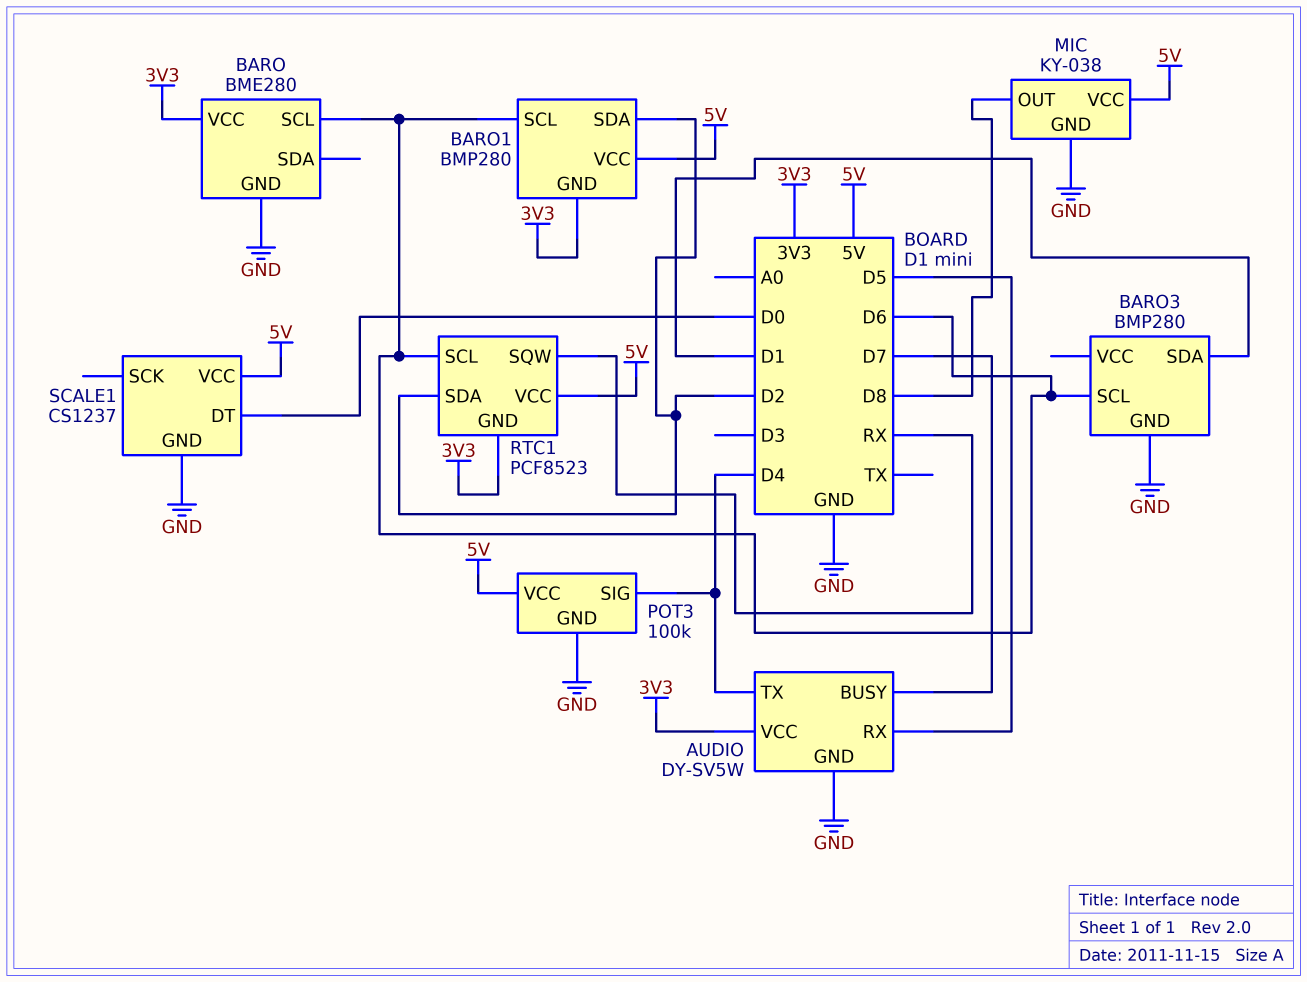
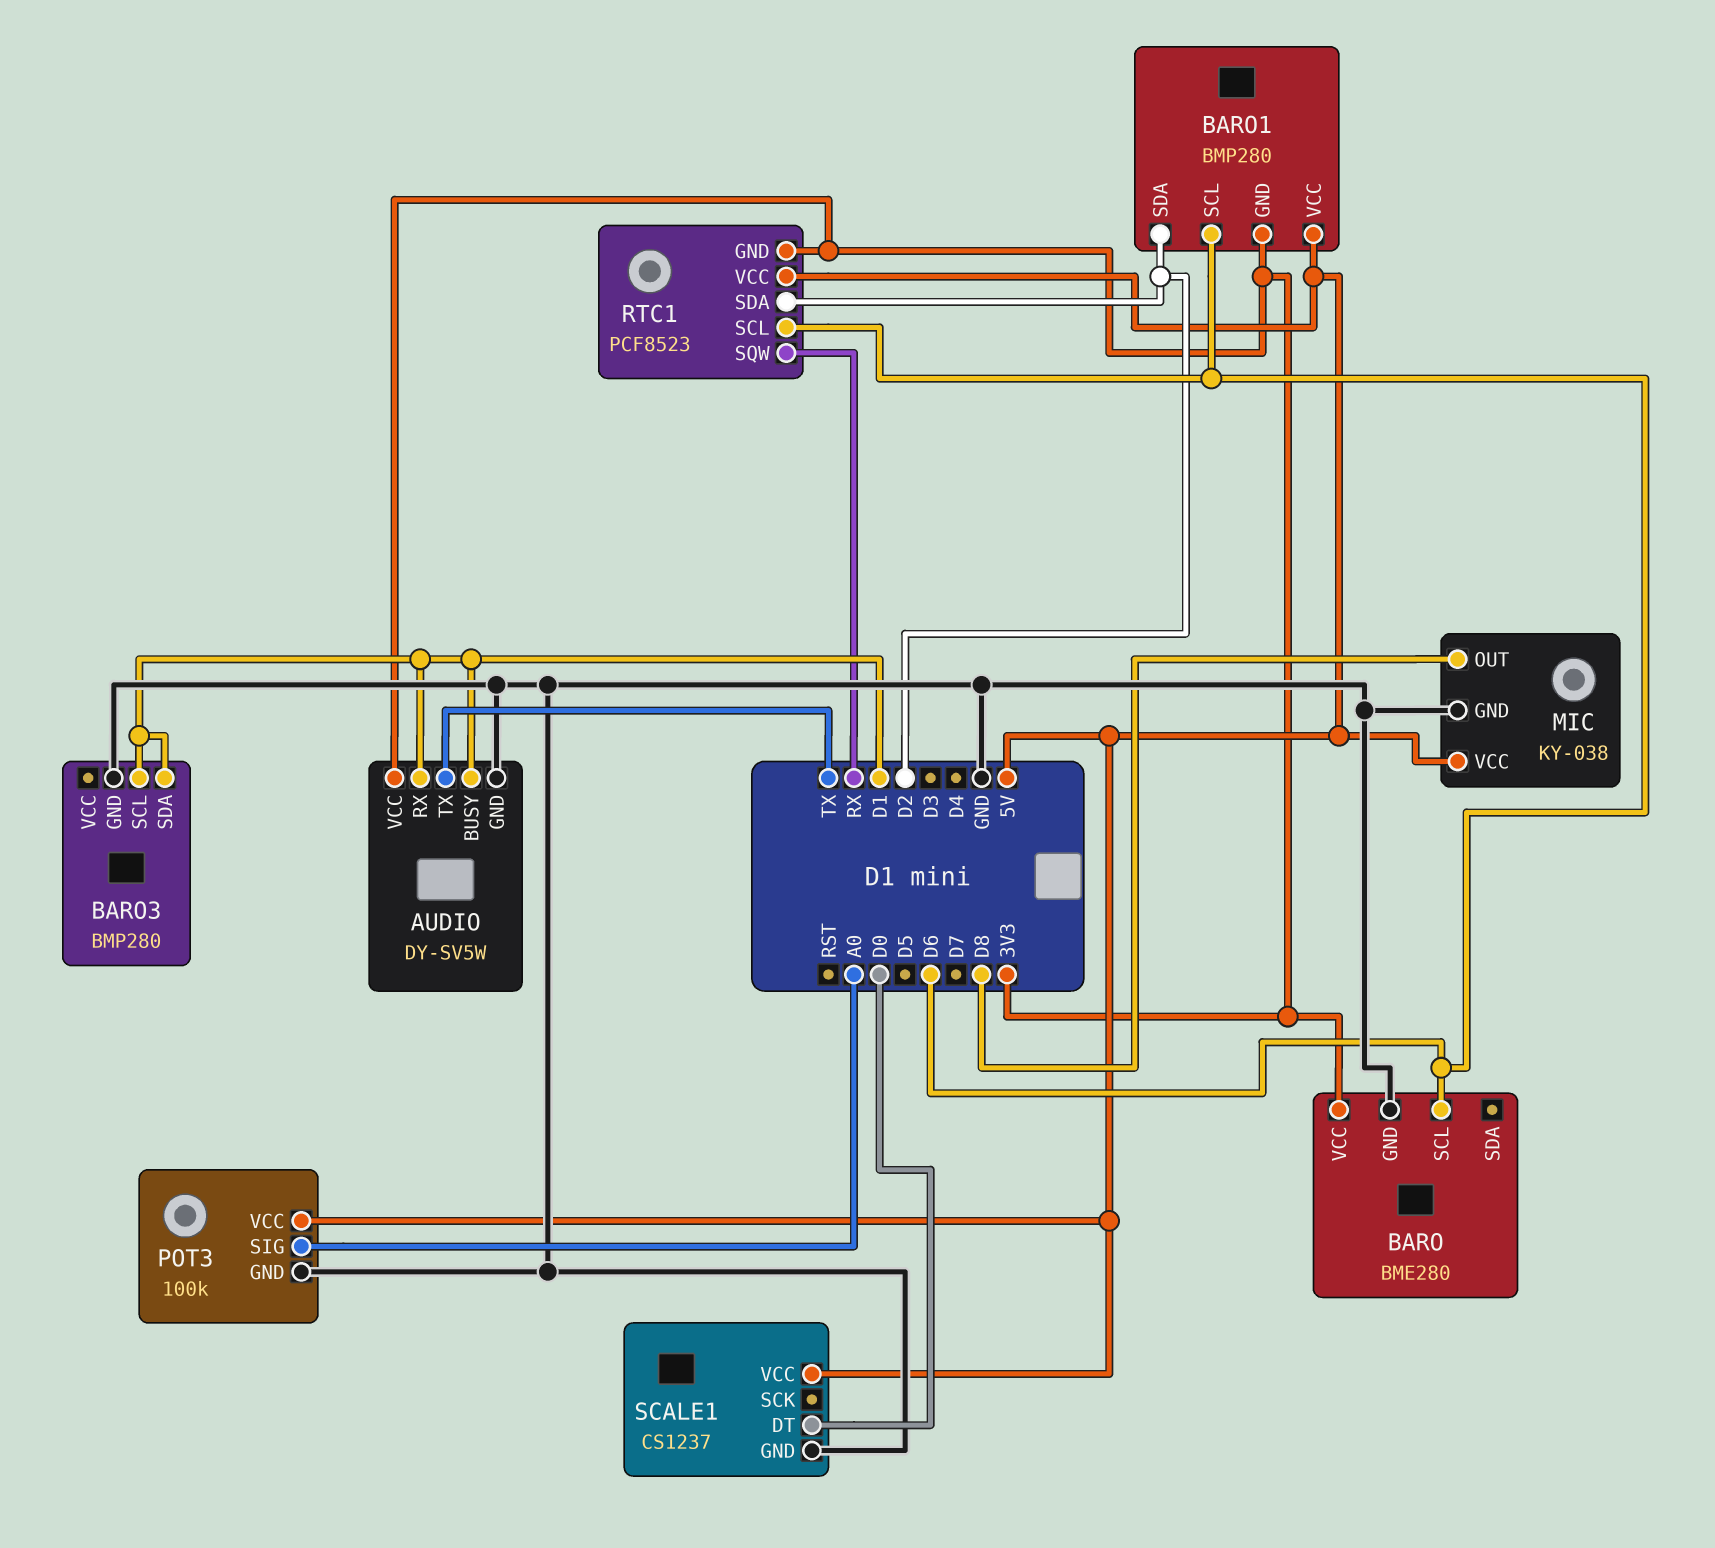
AUDIO pin BUSY: D7 -> D1
AUDIO pin RX: D5 -> D1
AUDIO pin TX: D4 -> TX
BARO3 pin SCL: D6 -> D1
POT3 pin SIG: D4 -> A0

